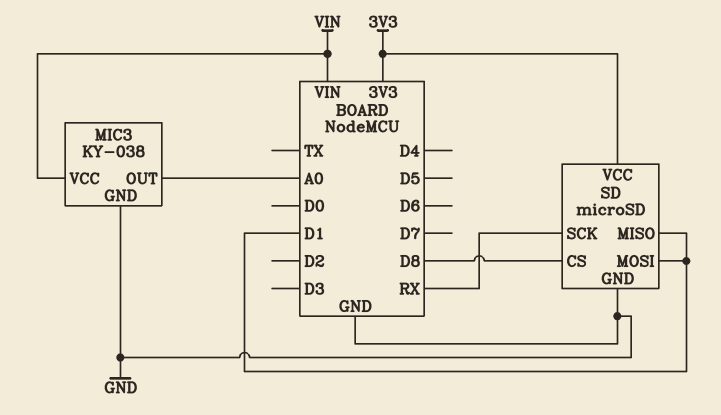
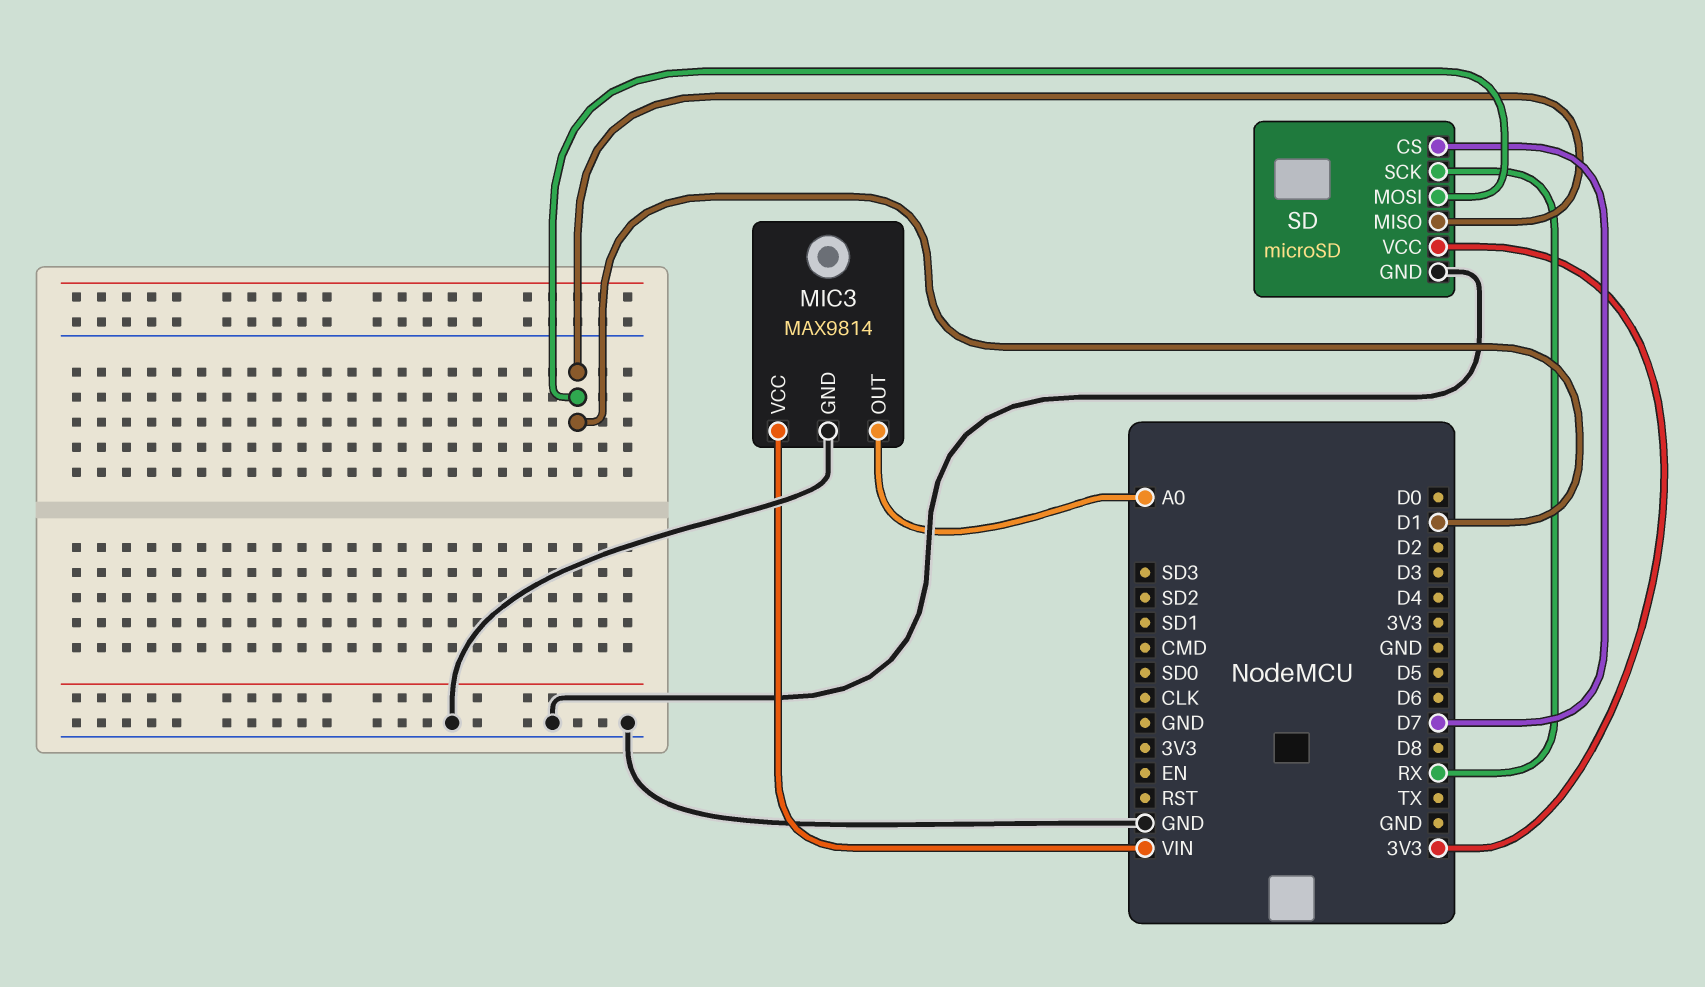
MIC3: KY-038 -> MAX9814
SD pin CS: D8 -> D7

